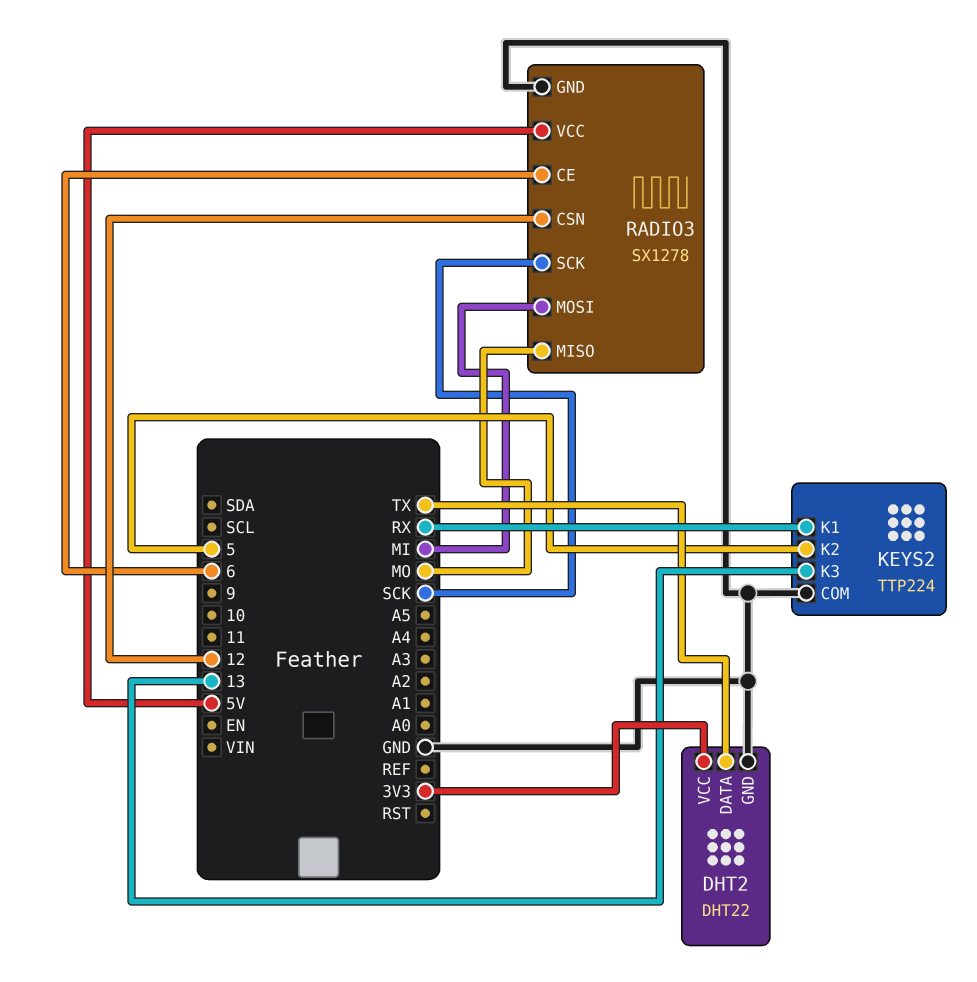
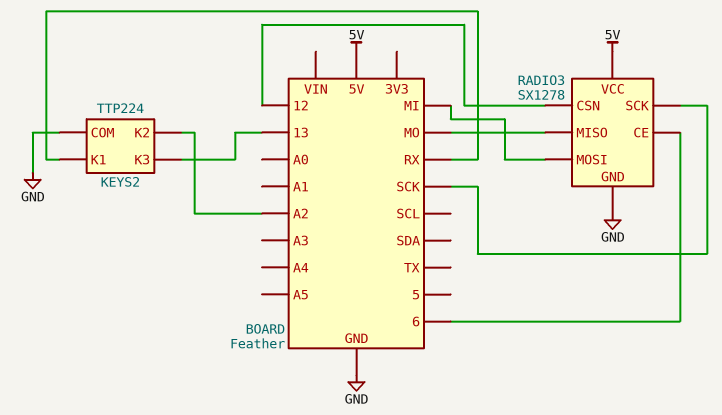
DHT2: DHT22 -> none
DHT2 pin DATA: TX -> none
DHT2 pin GND: GND -> none
DHT2 pin VCC: 3V3 -> none
KEYS2 pin K2: 5 -> A2

